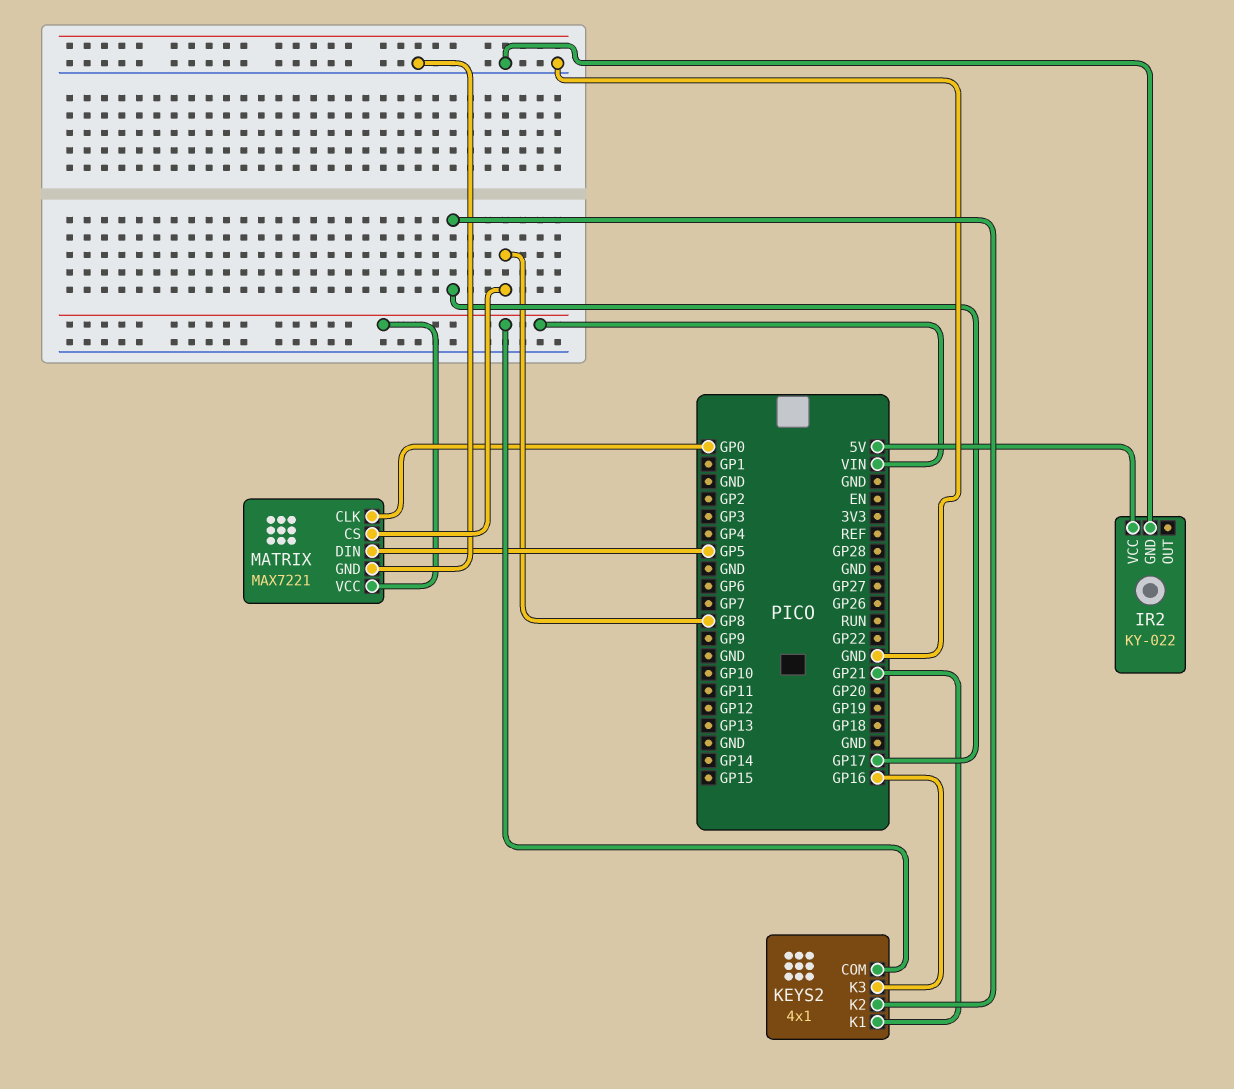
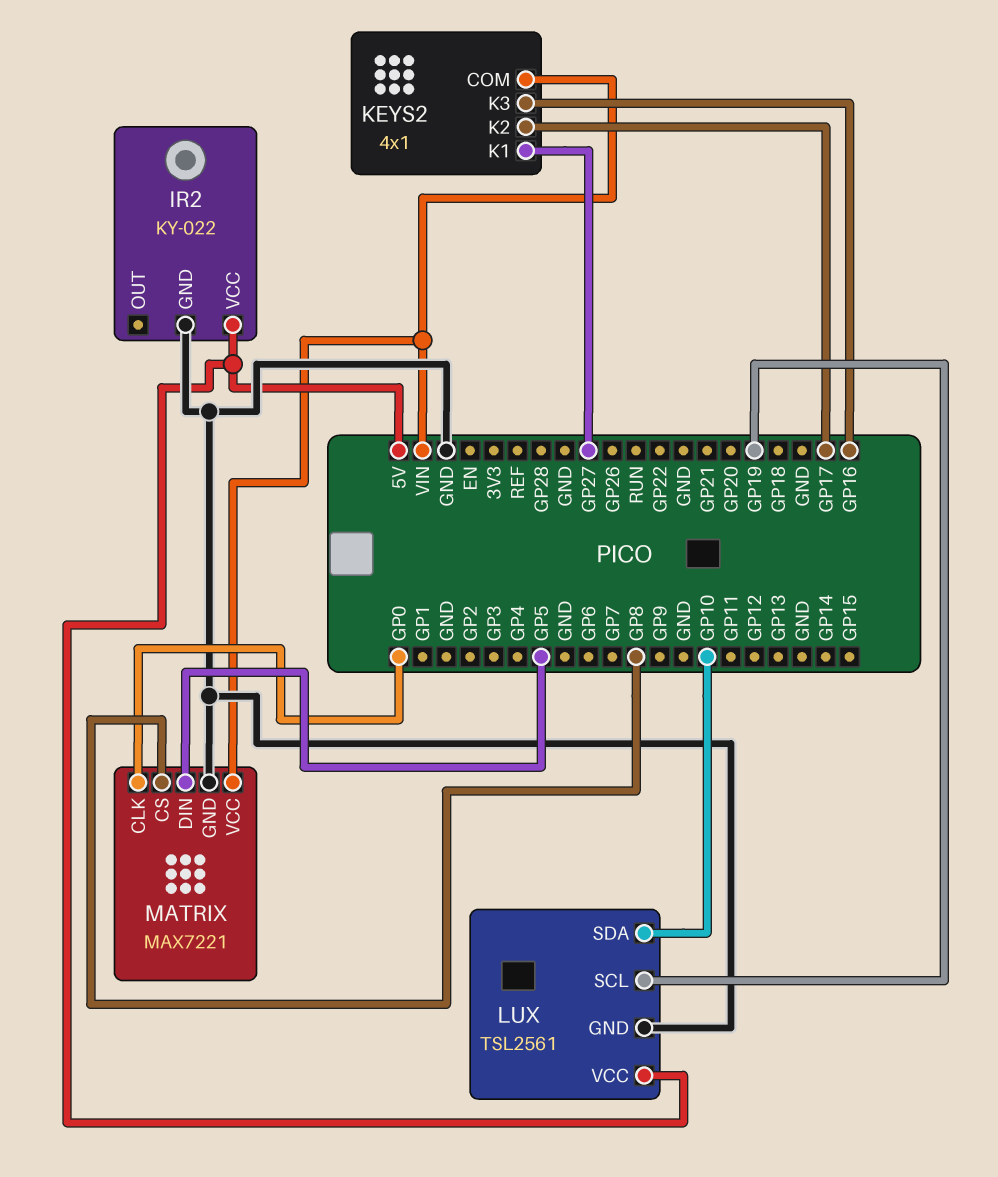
KEYS2 pin K1: GP21 -> GP27
LUX: none -> TSL2561
LUX pin GND: none -> GND
LUX pin SCL: none -> GP19
LUX pin SDA: none -> GP10
LUX pin VCC: none -> 5V

